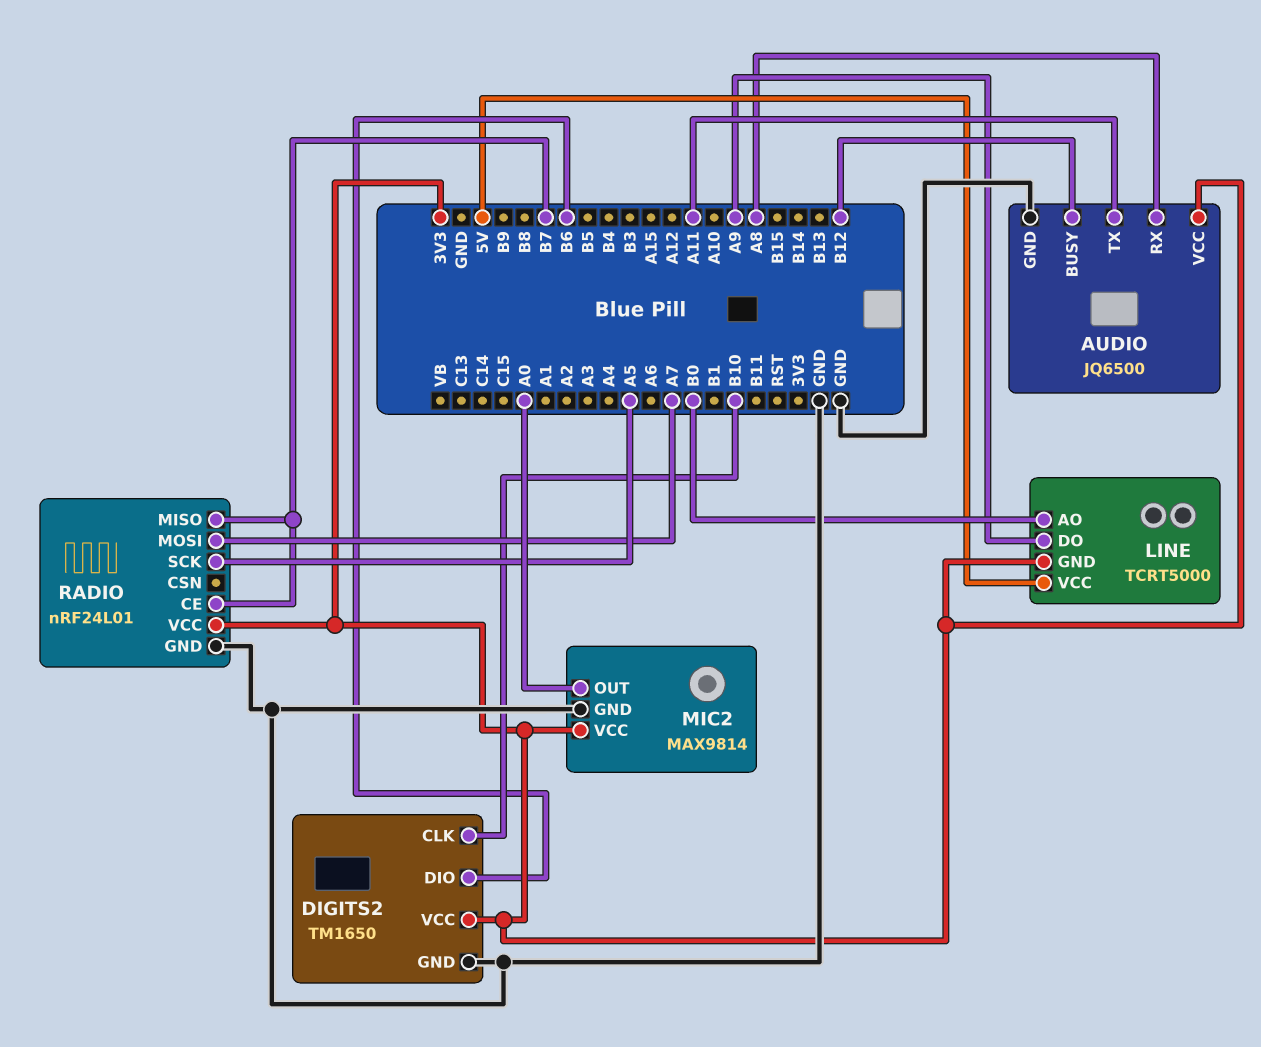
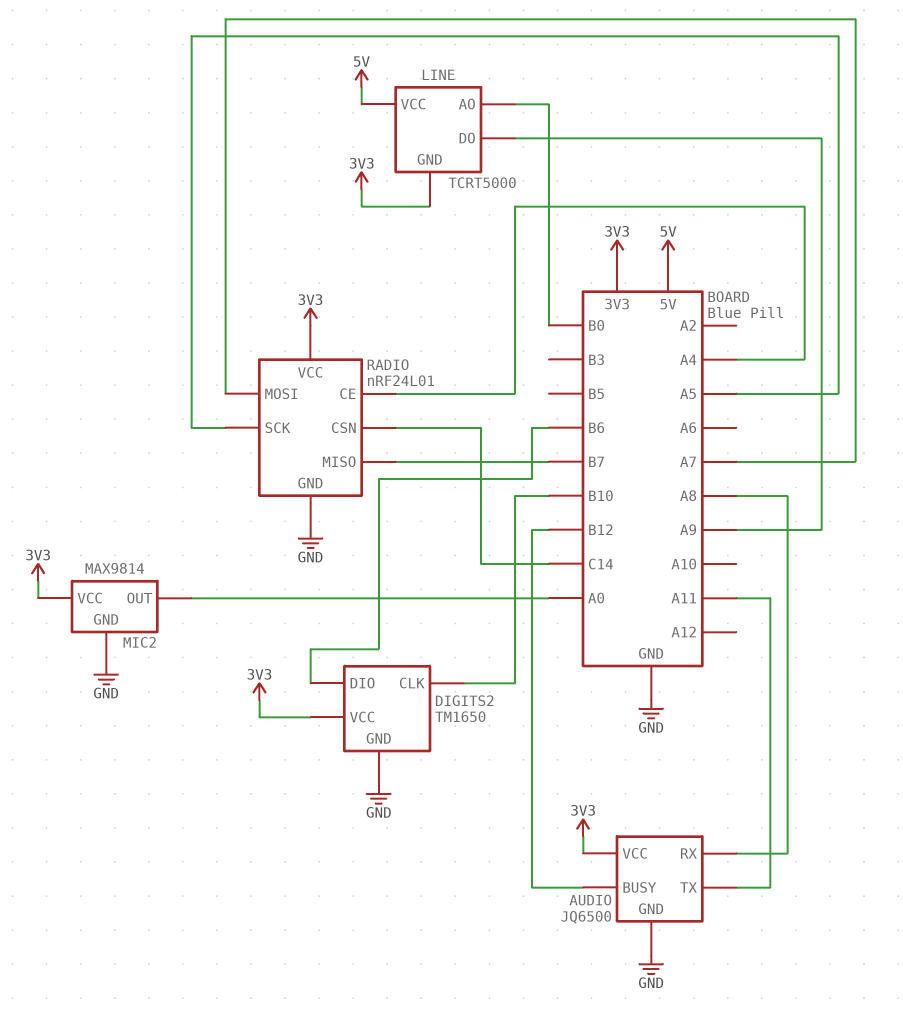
RADIO pin CE: B7 -> A4
RADIO pin CSN: none -> C14

